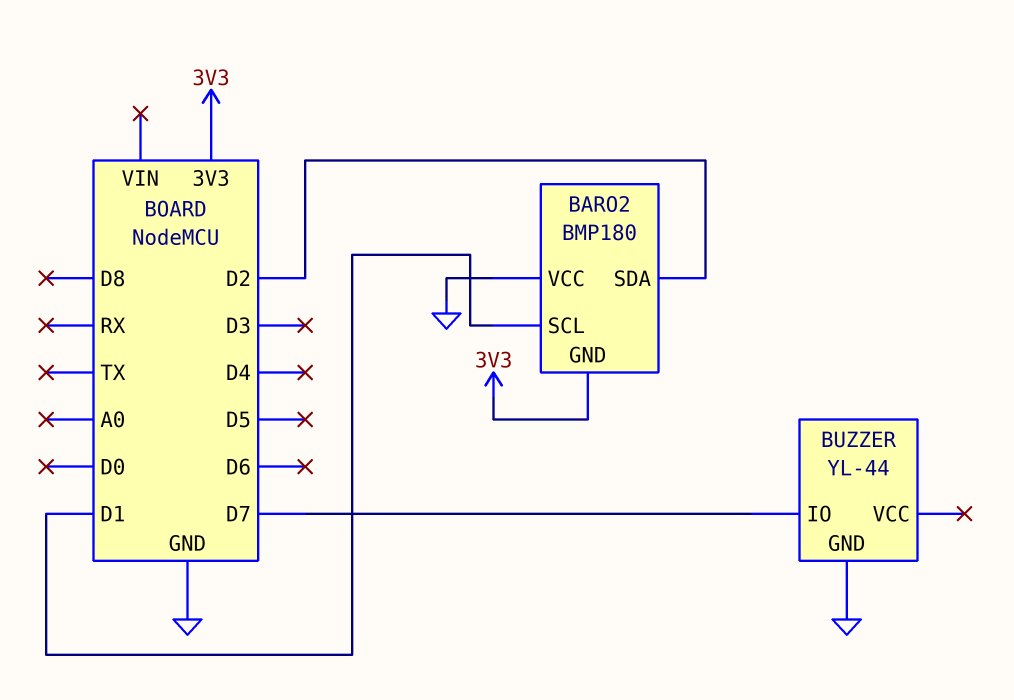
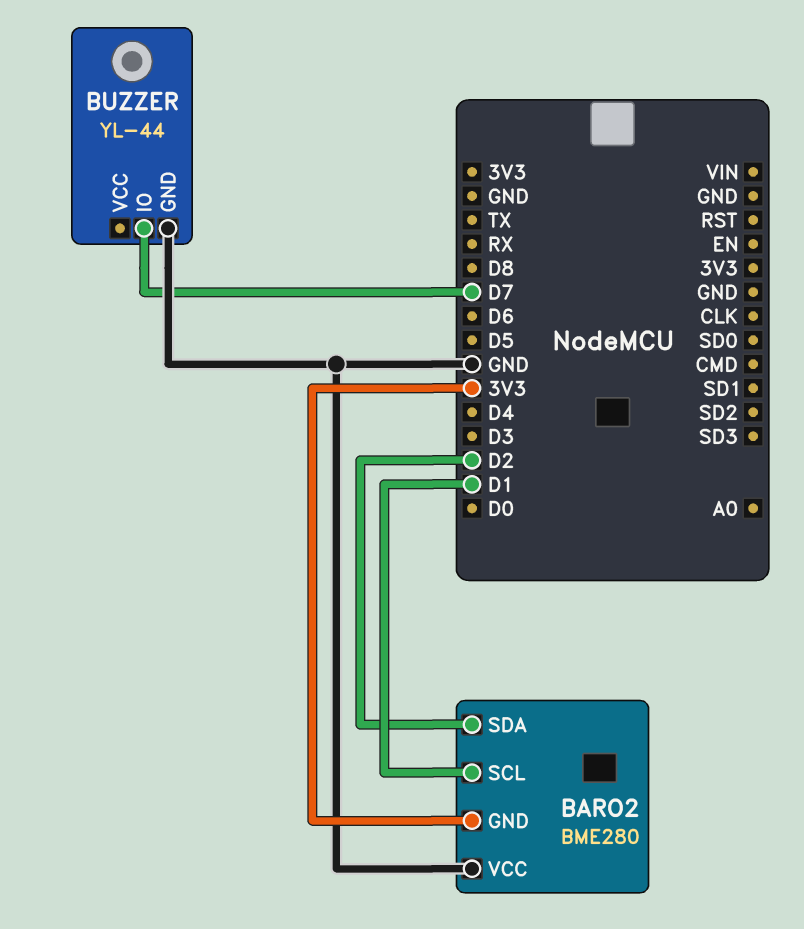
BARO2: BMP180 -> BME280

